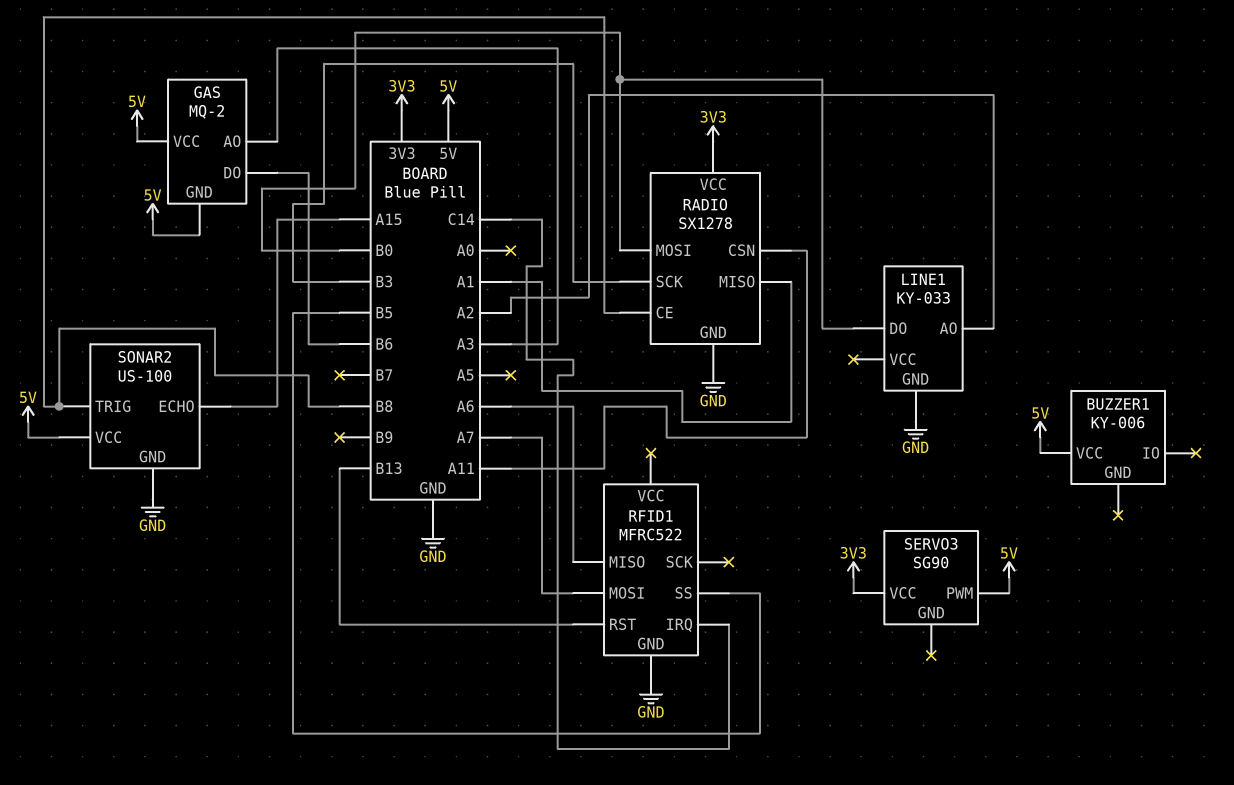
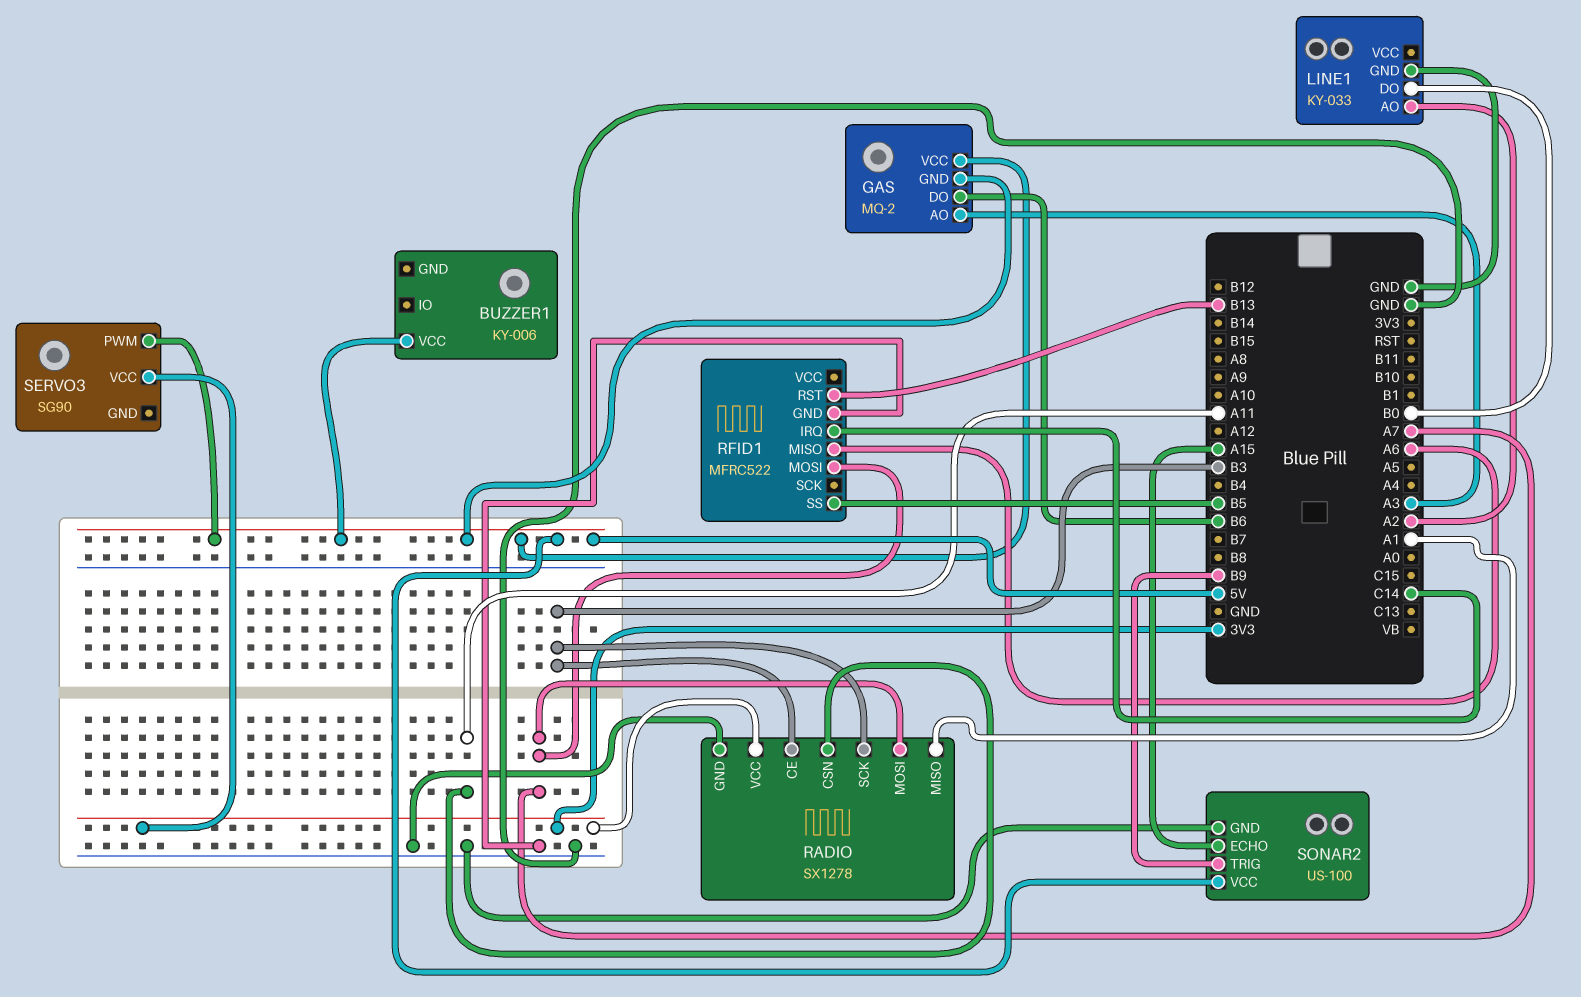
RADIO pin CE: B8 -> B3
RADIO pin MOSI: B0 -> A7
SONAR2 pin TRIG: B8 -> B9

